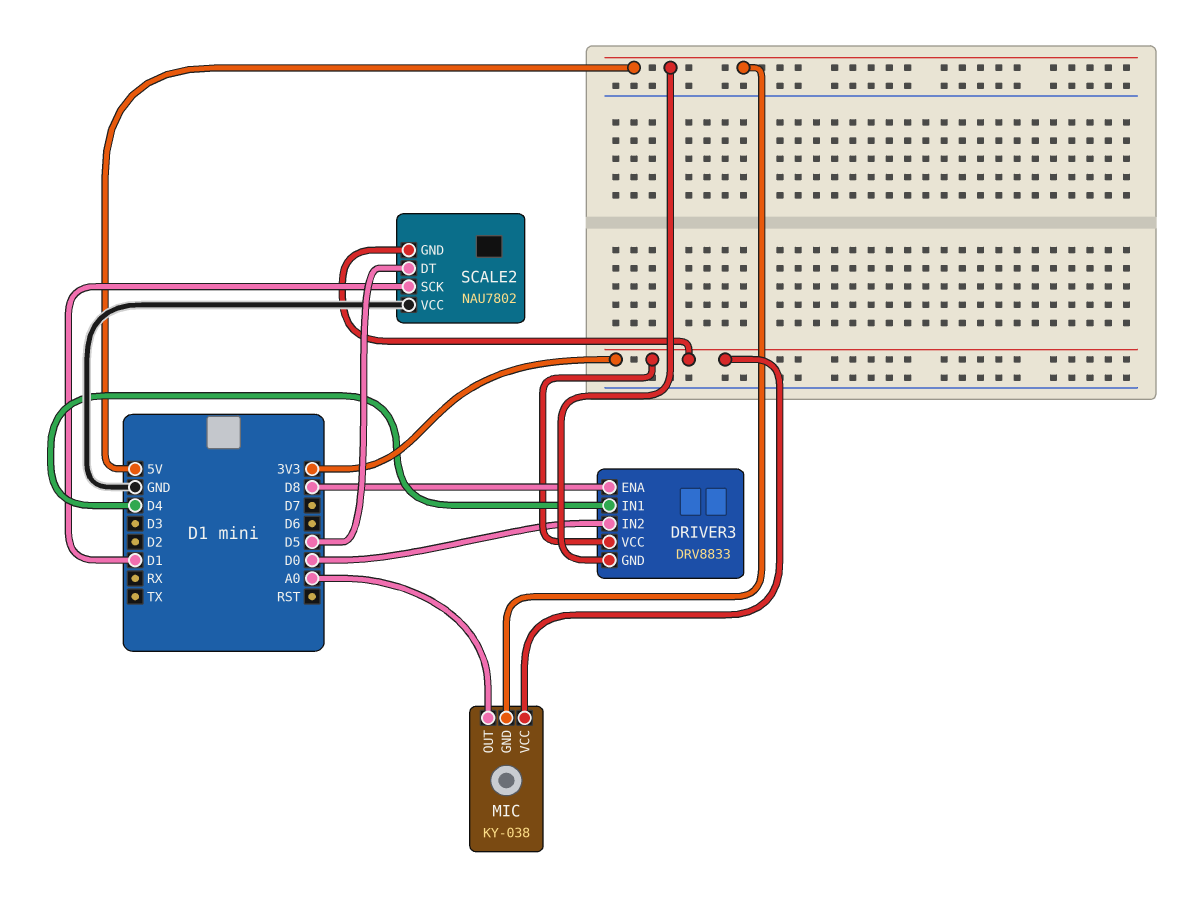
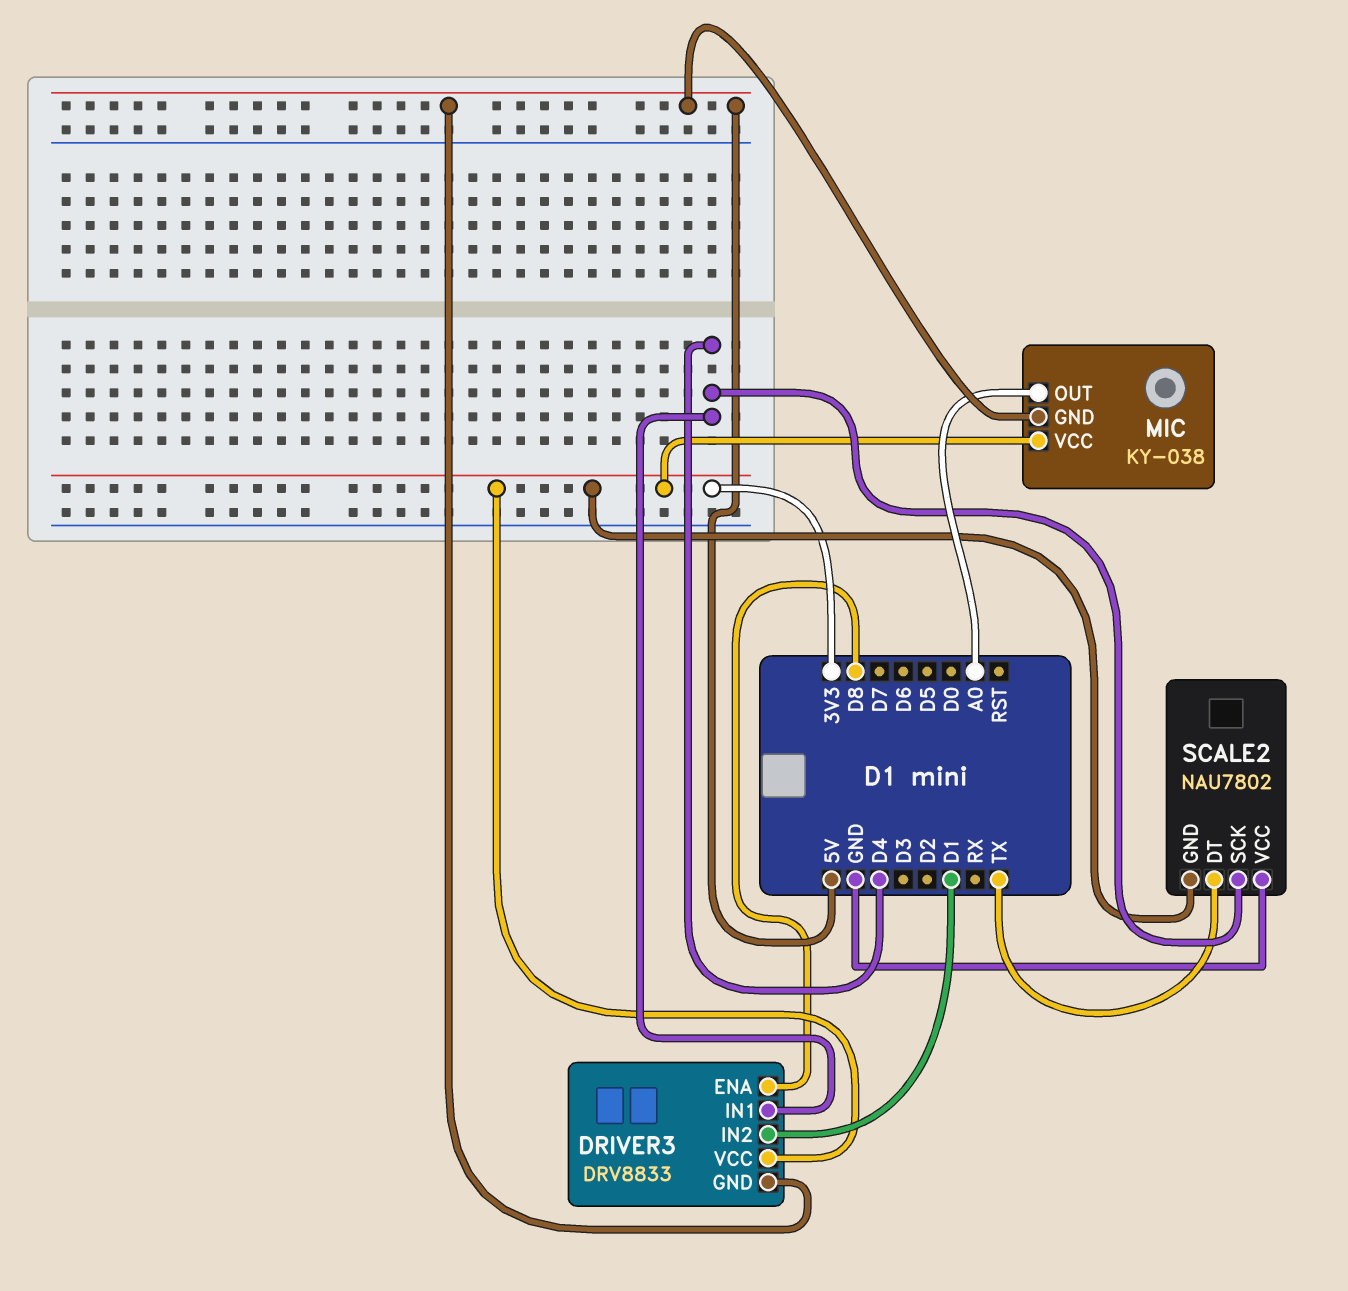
DRIVER3 pin IN2: D0 -> D1
SCALE2 pin DT: D5 -> TX
SCALE2 pin SCK: D1 -> D4

